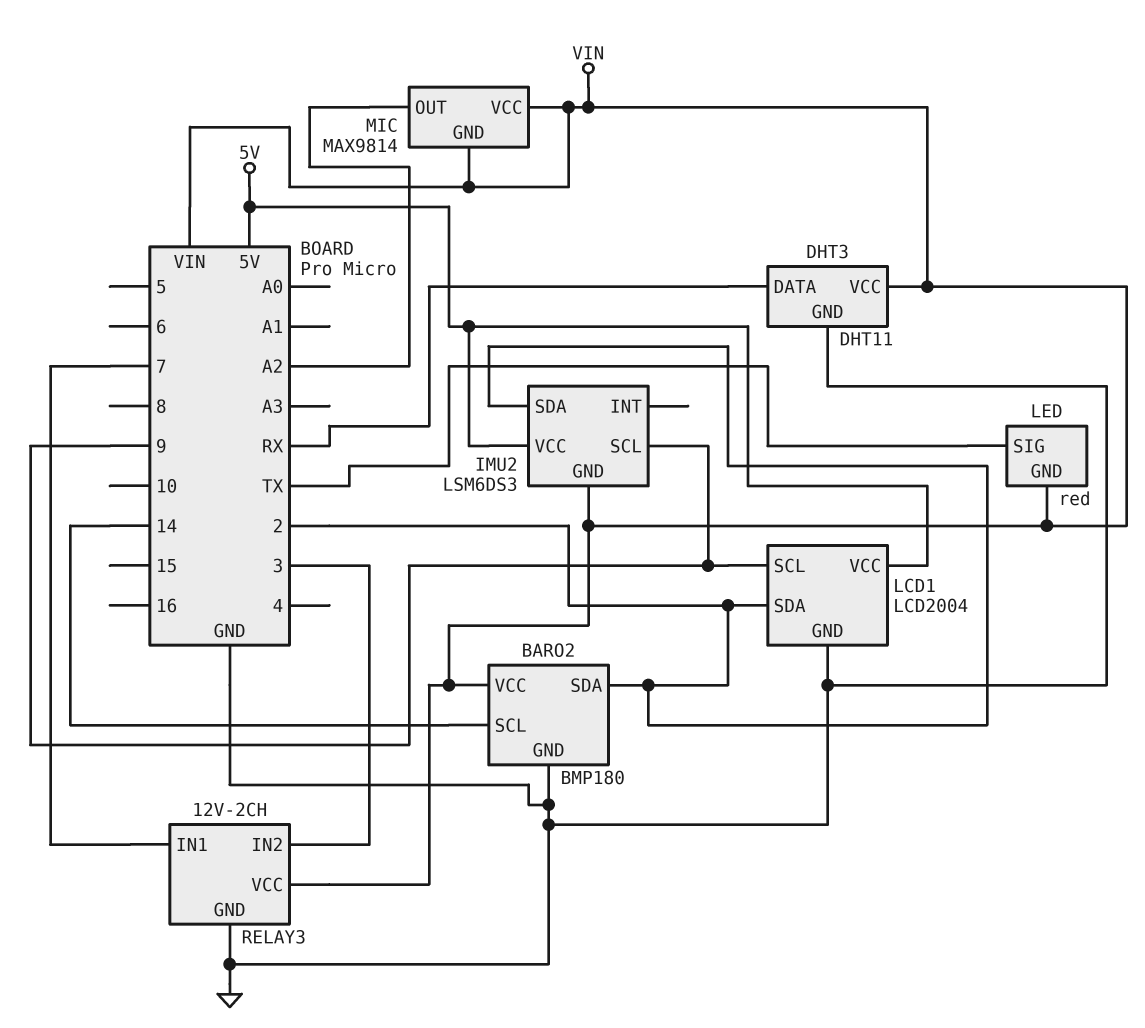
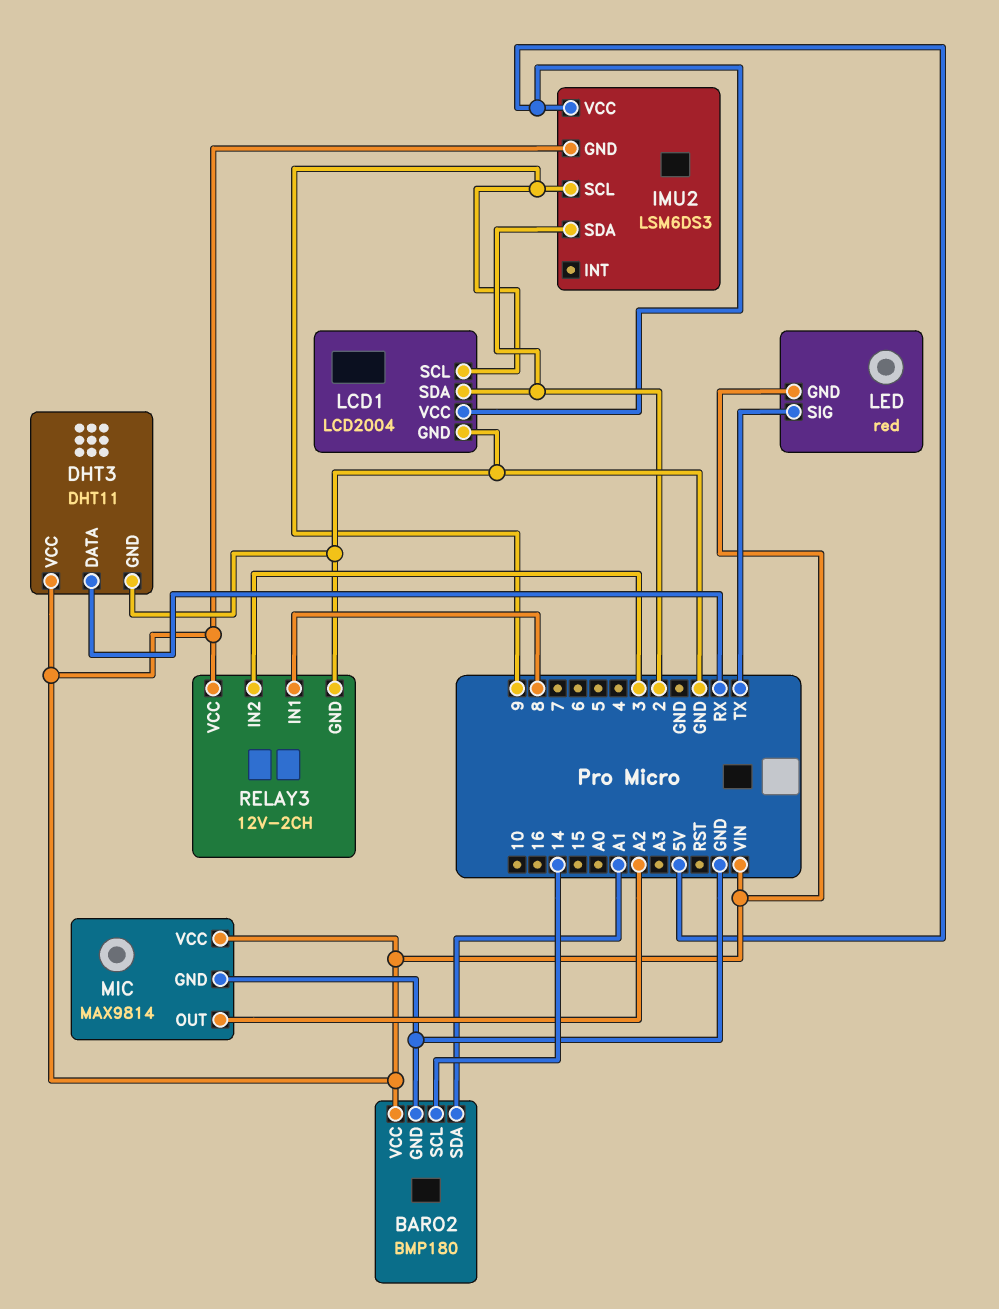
BARO2 pin SDA: 2 -> A1
MIC pin GND: VIN -> GND
RELAY3 pin IN1: 7 -> 8

